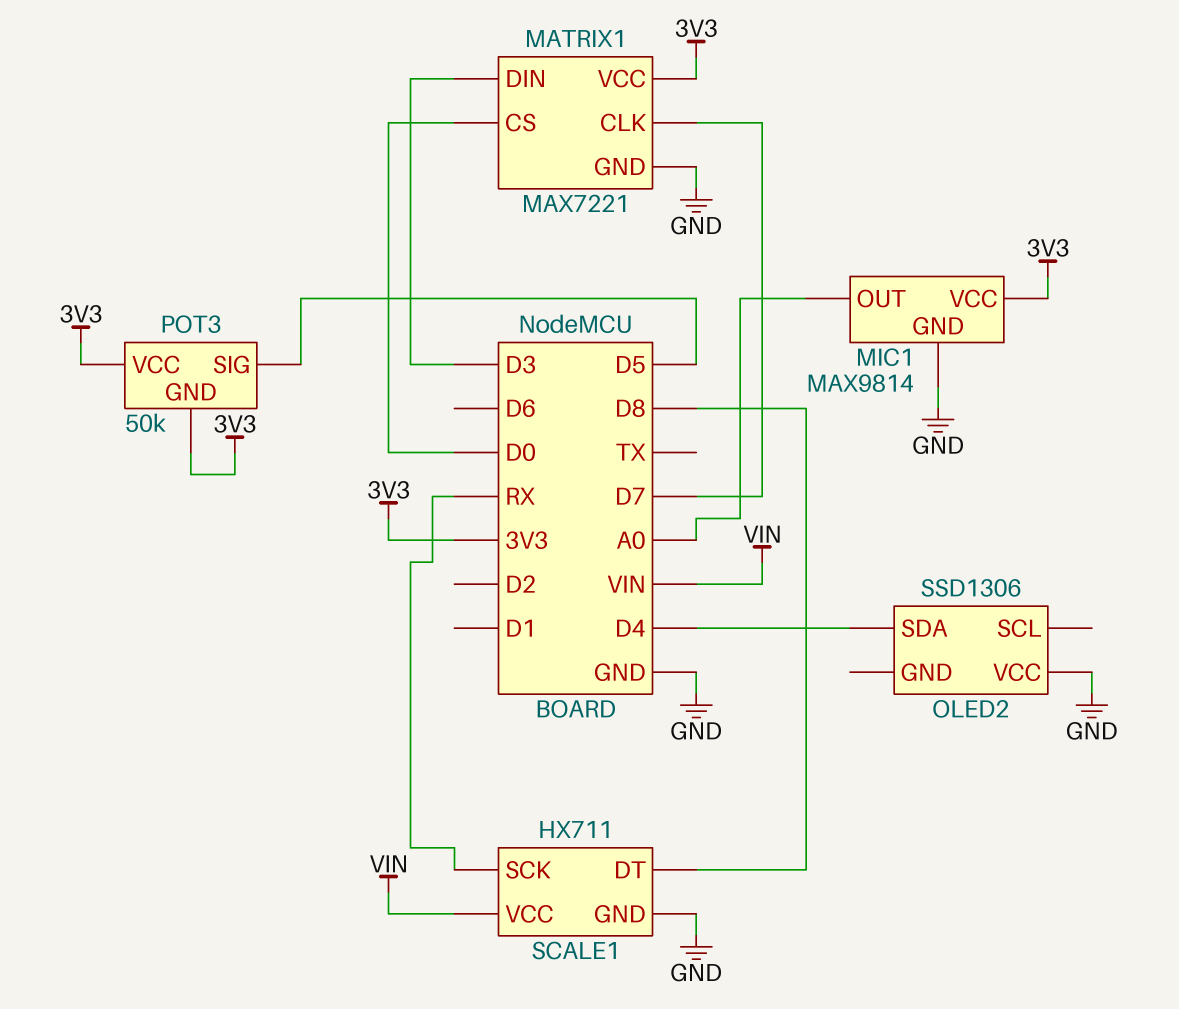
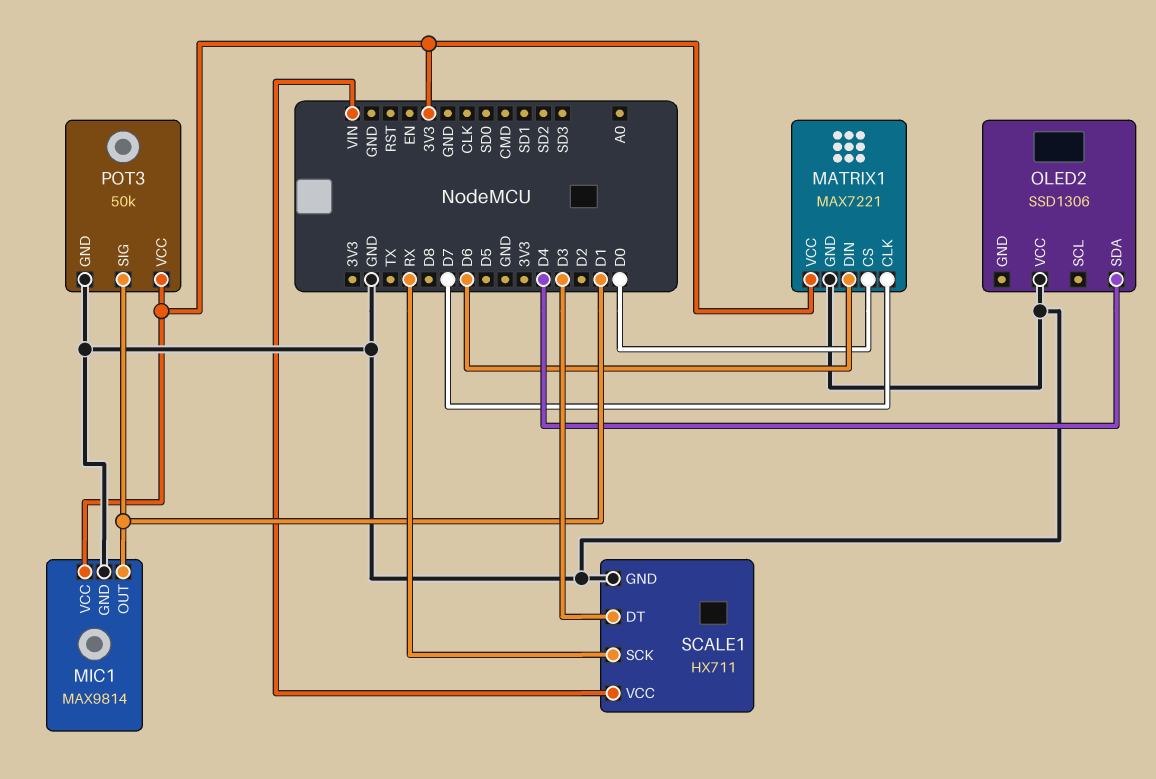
MATRIX1 pin DIN: D3 -> D6
MIC1 pin OUT: A0 -> D1
POT3 pin GND: 3V3 -> GND
POT3 pin SIG: D5 -> D1
SCALE1 pin DT: D8 -> D3

